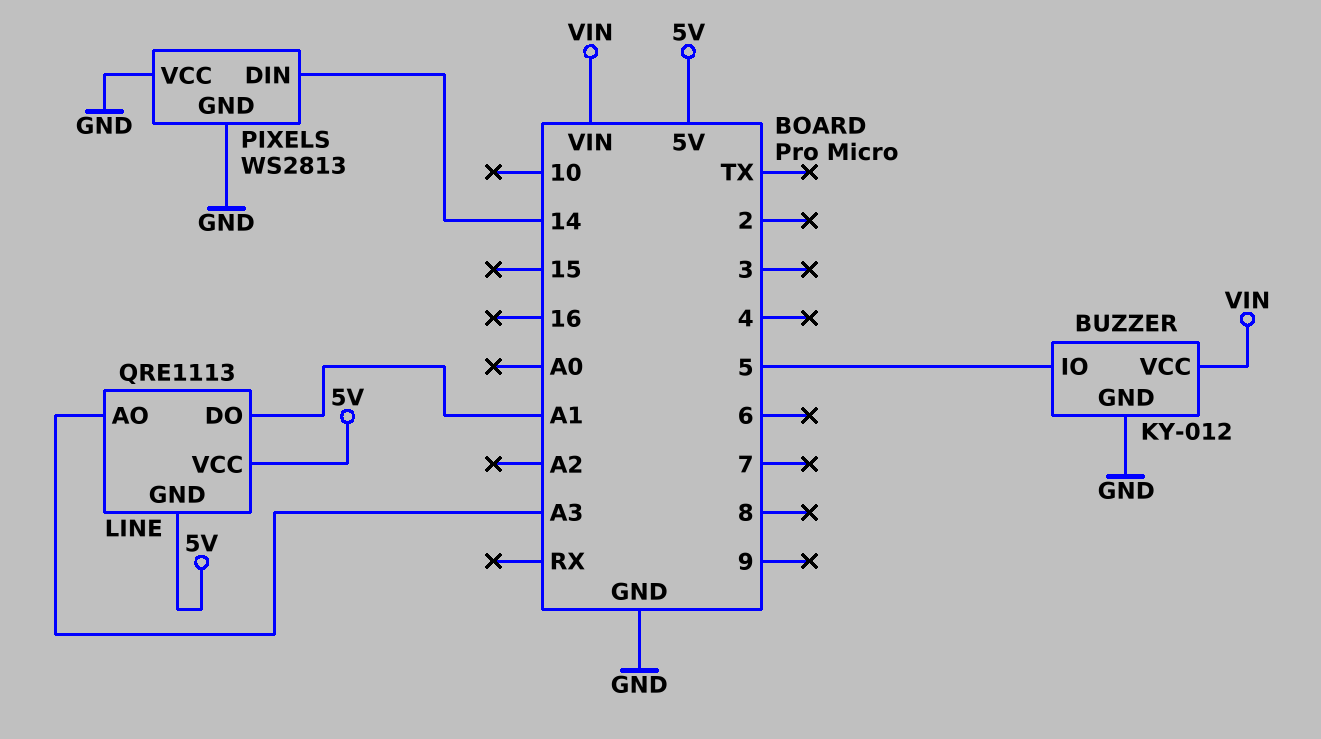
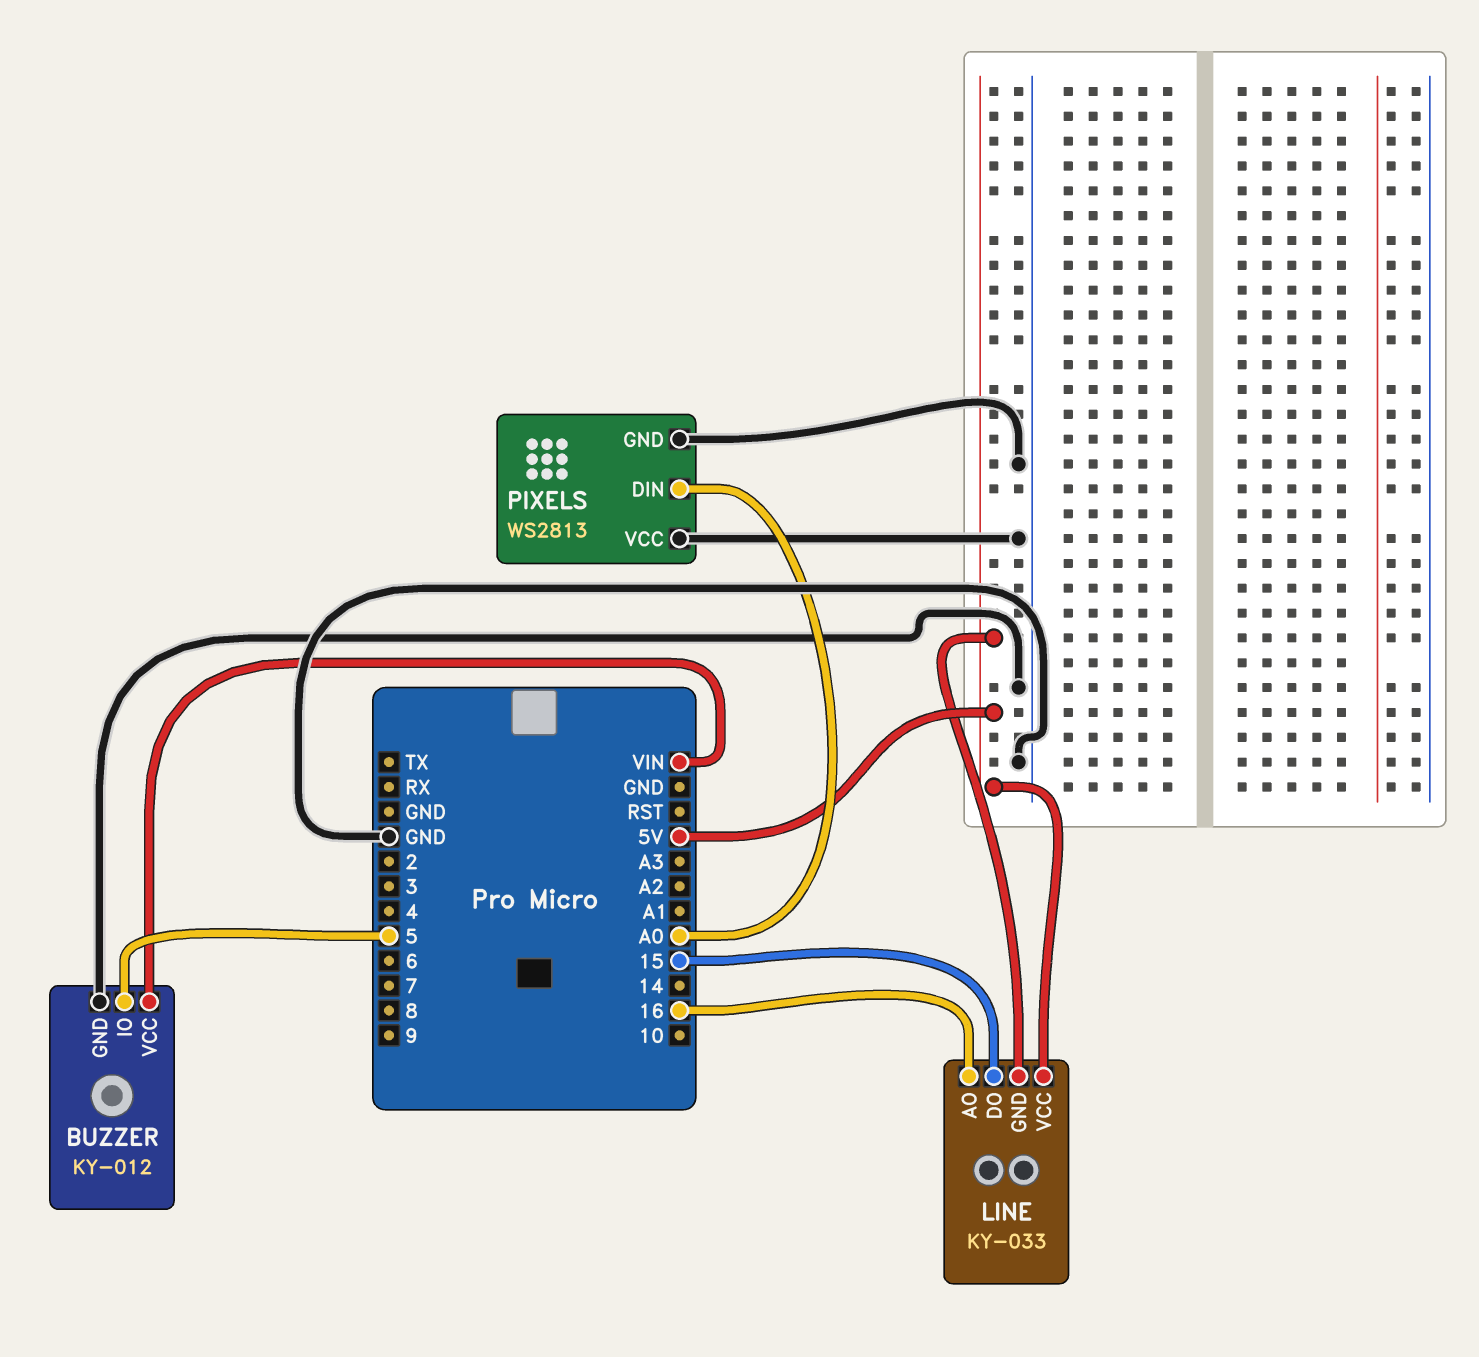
LINE: QRE1113 -> KY-033
LINE pin AO: A3 -> 16
LINE pin DO: A1 -> 15
PIXELS pin DIN: 14 -> A0

